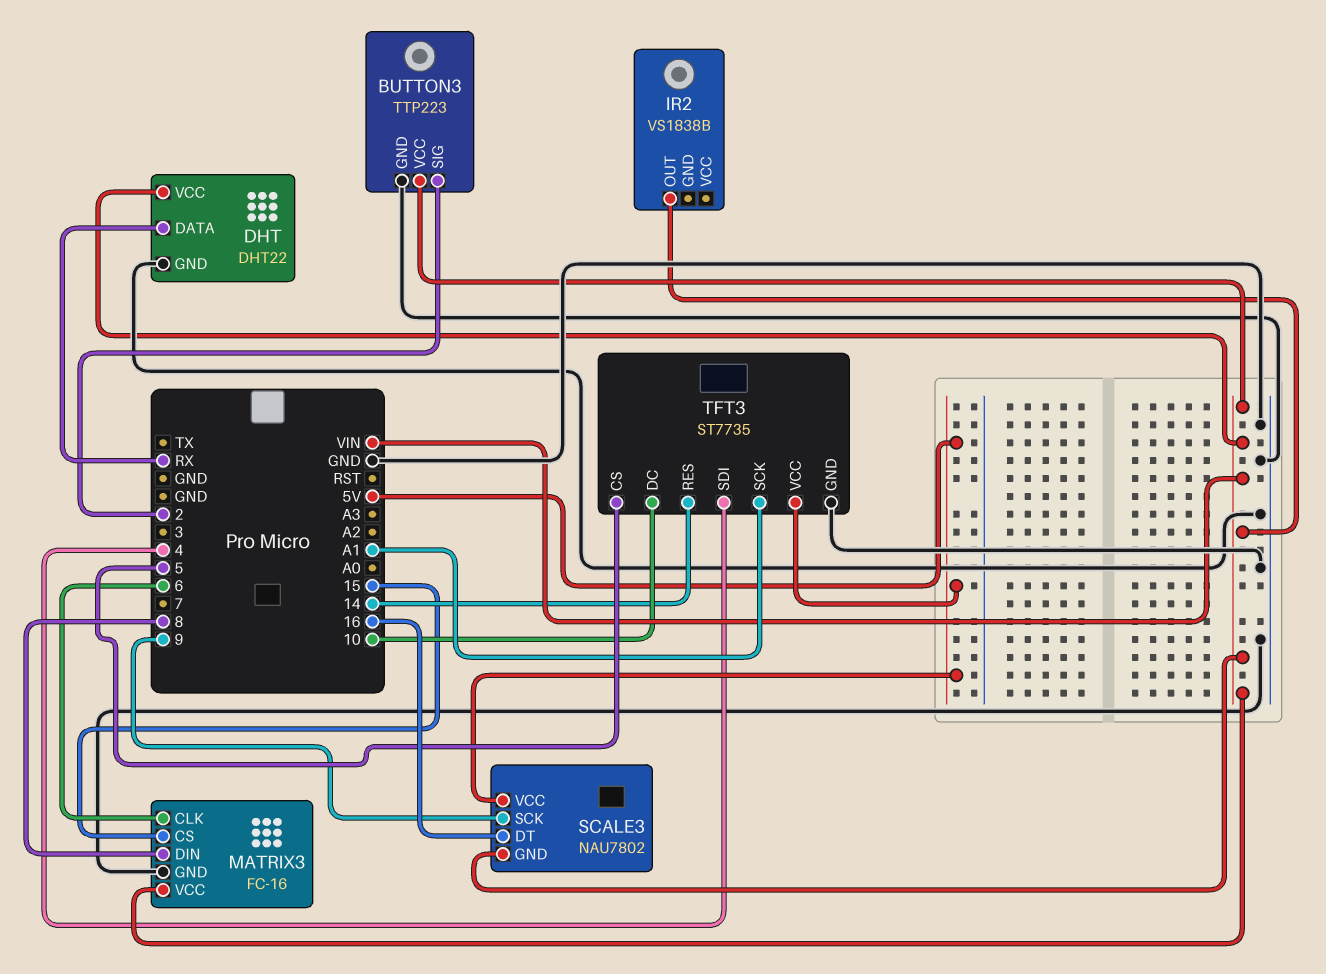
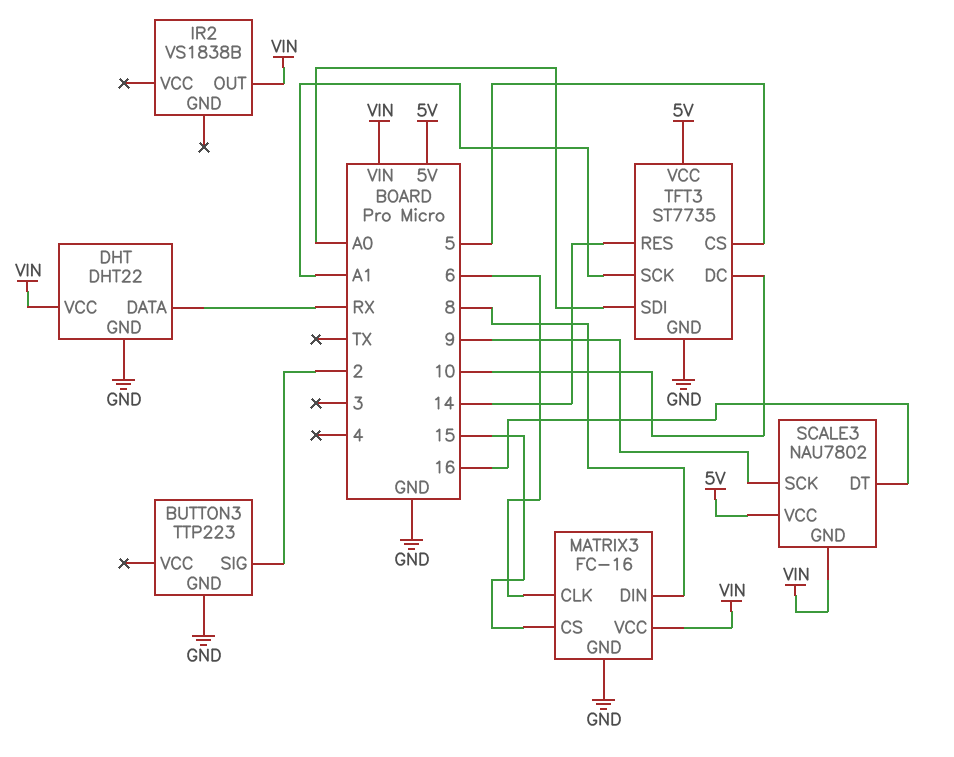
BUTTON3 pin VCC: VIN -> none
TFT3 pin SDI: 4 -> A0

